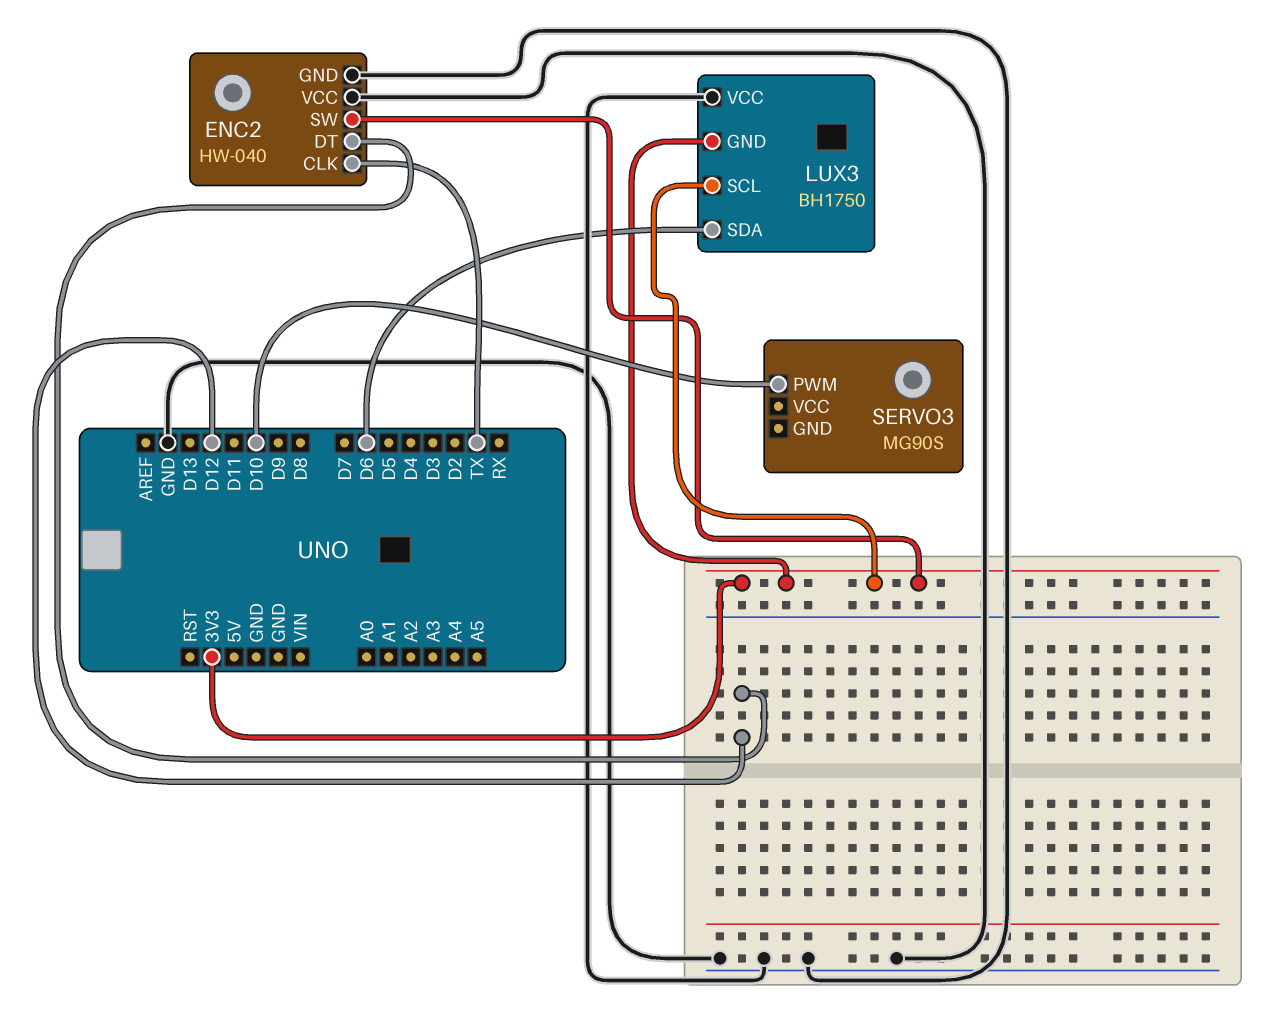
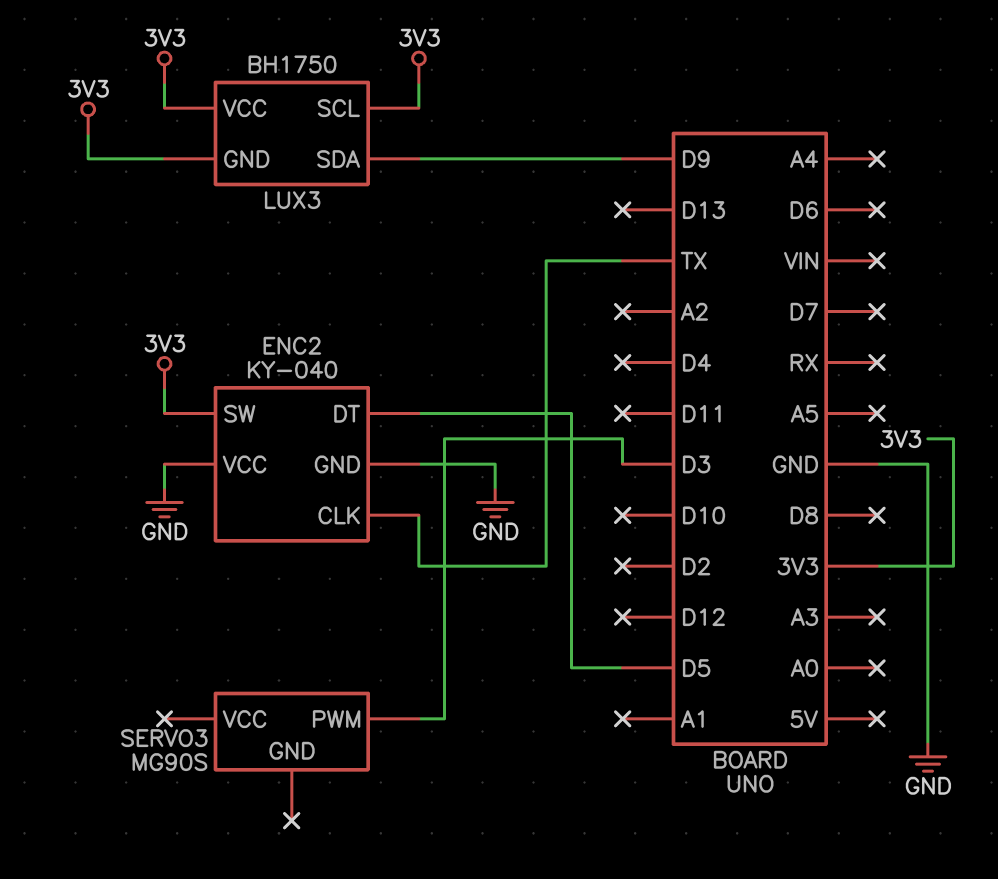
ENC2: HW-040 -> KY-040
ENC2 pin DT: D12 -> D5
LUX3 pin SDA: D6 -> D9
LUX3 pin VCC: GND -> 3V3
SERVO3 pin PWM: D10 -> D3

